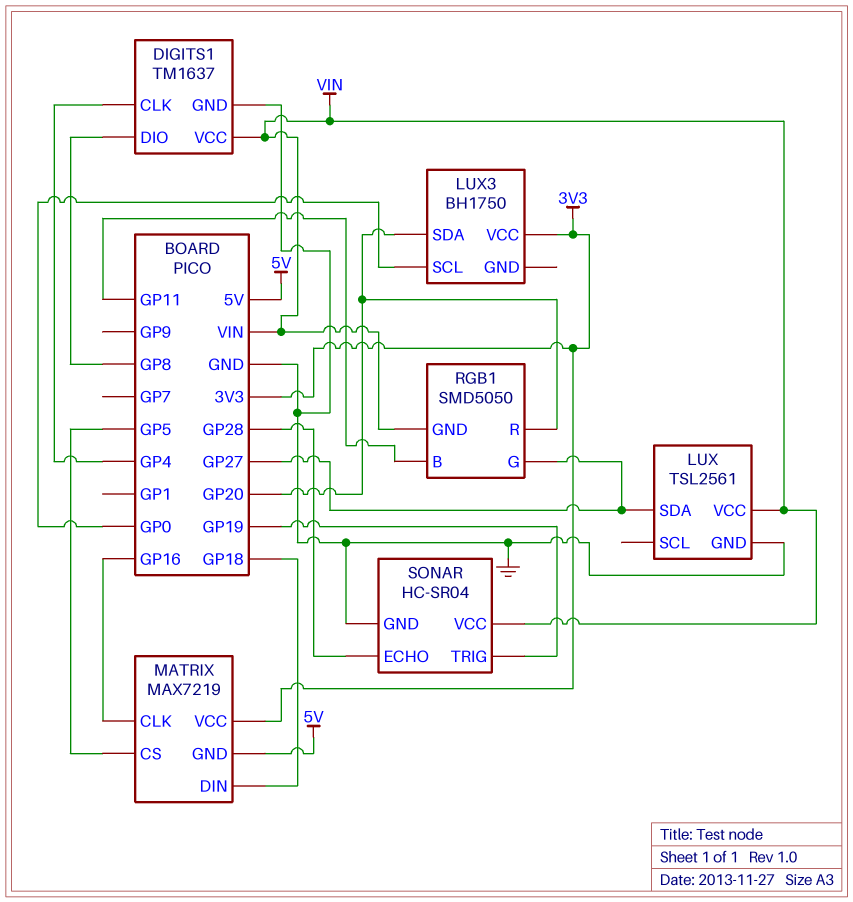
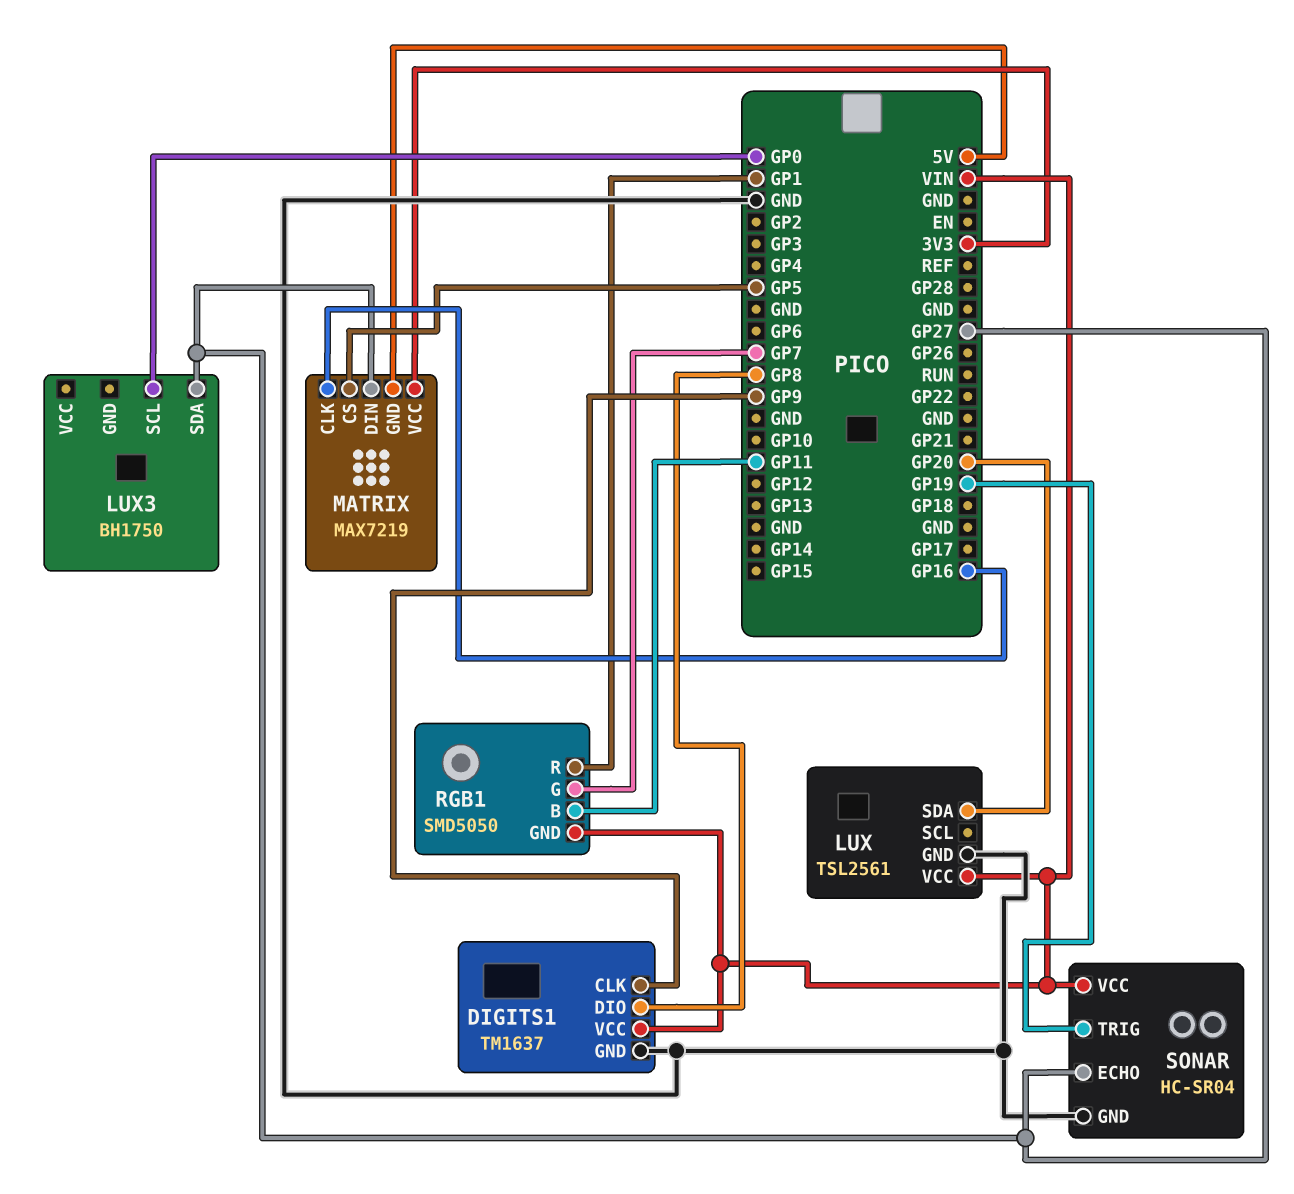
DIGITS1 pin CLK: GP4 -> GP9
LUX pin SDA: GP27 -> GP20
LUX3 pin SDA: GP20 -> GP27
LUX3 pin VCC: 3V3 -> none
MATRIX pin DIN: GP18 -> GP27
RGB1 pin G: GP27 -> GP7
RGB1 pin R: GP20 -> GP1
SONAR pin ECHO: GP28 -> GP27

